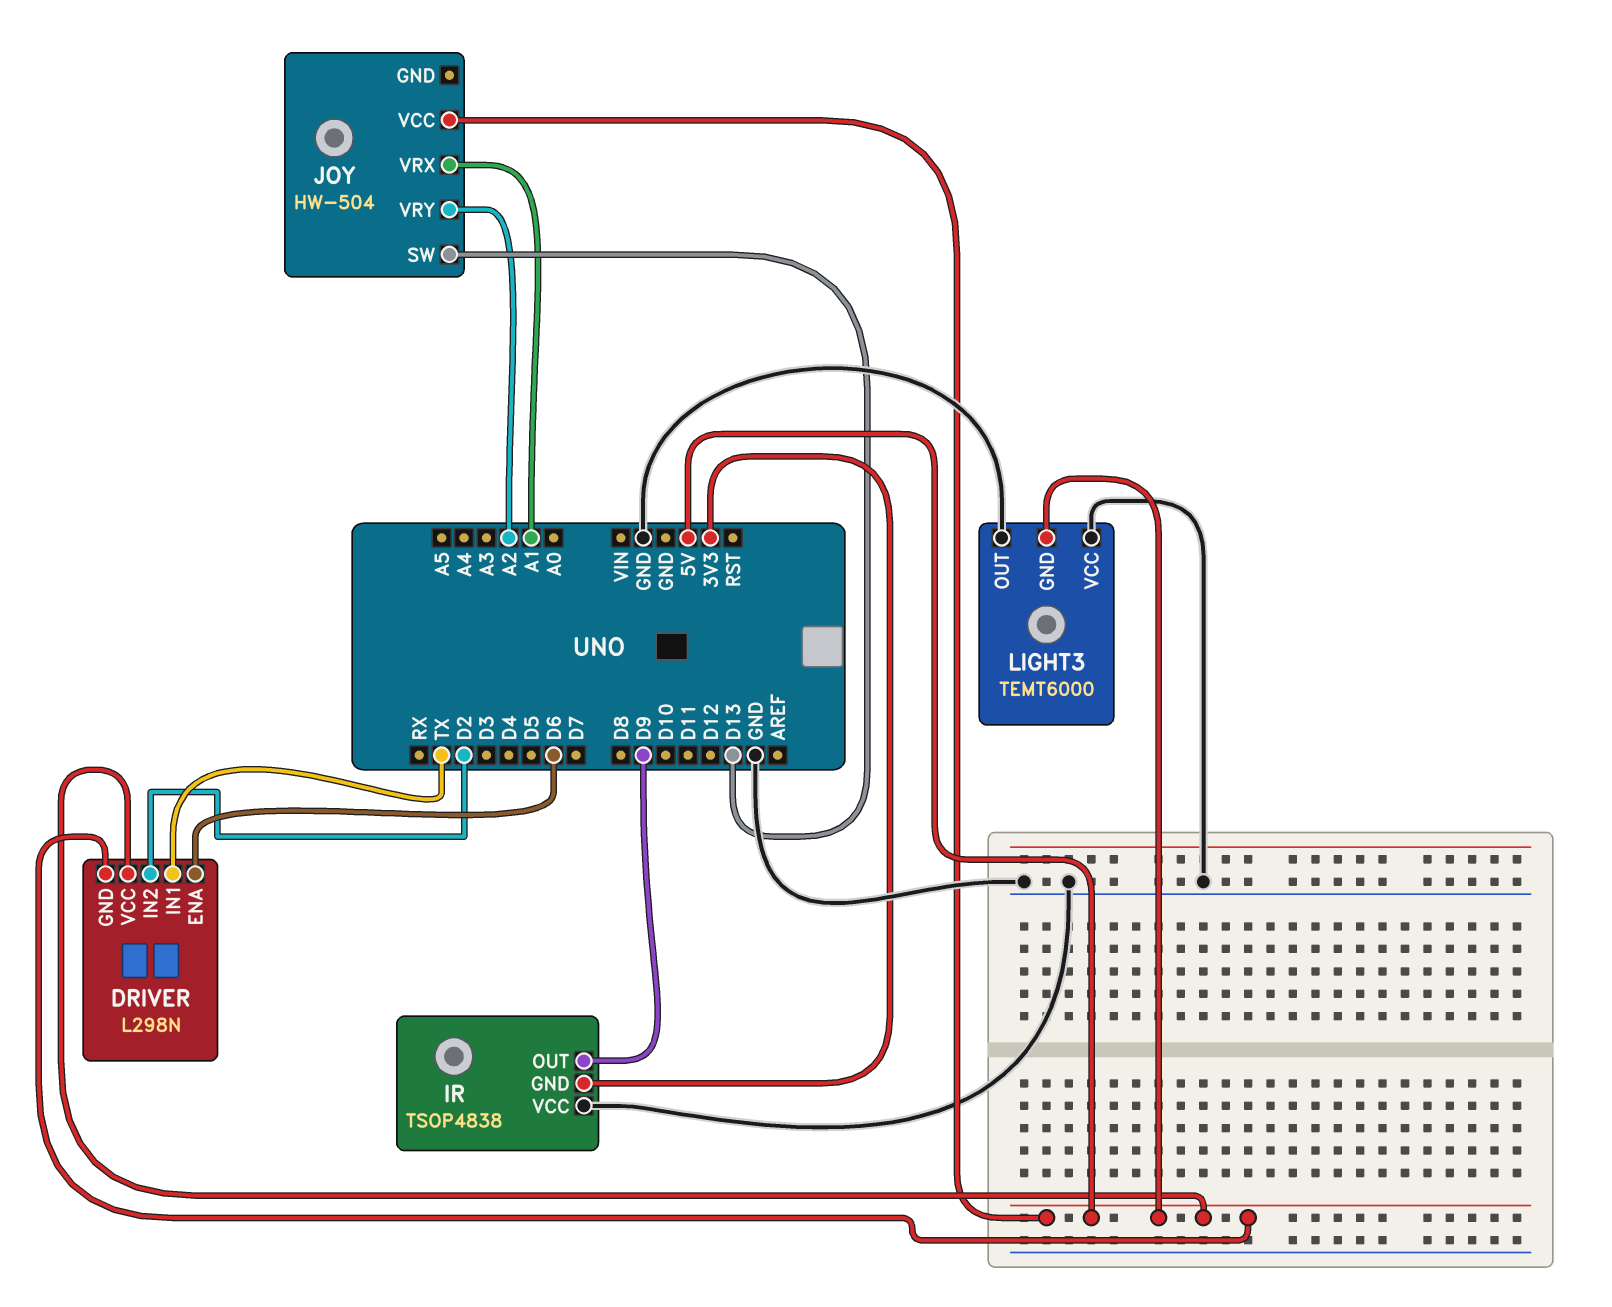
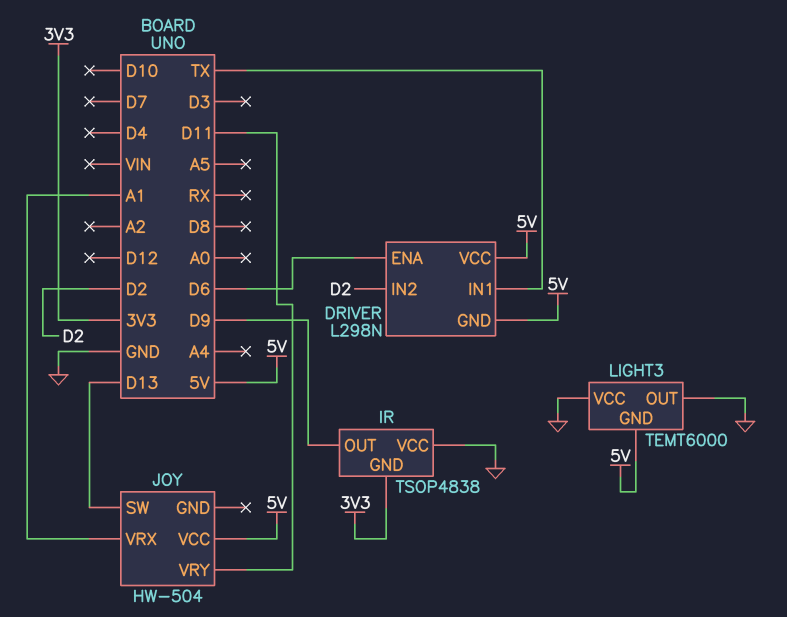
JOY pin VRY: A2 -> D11

